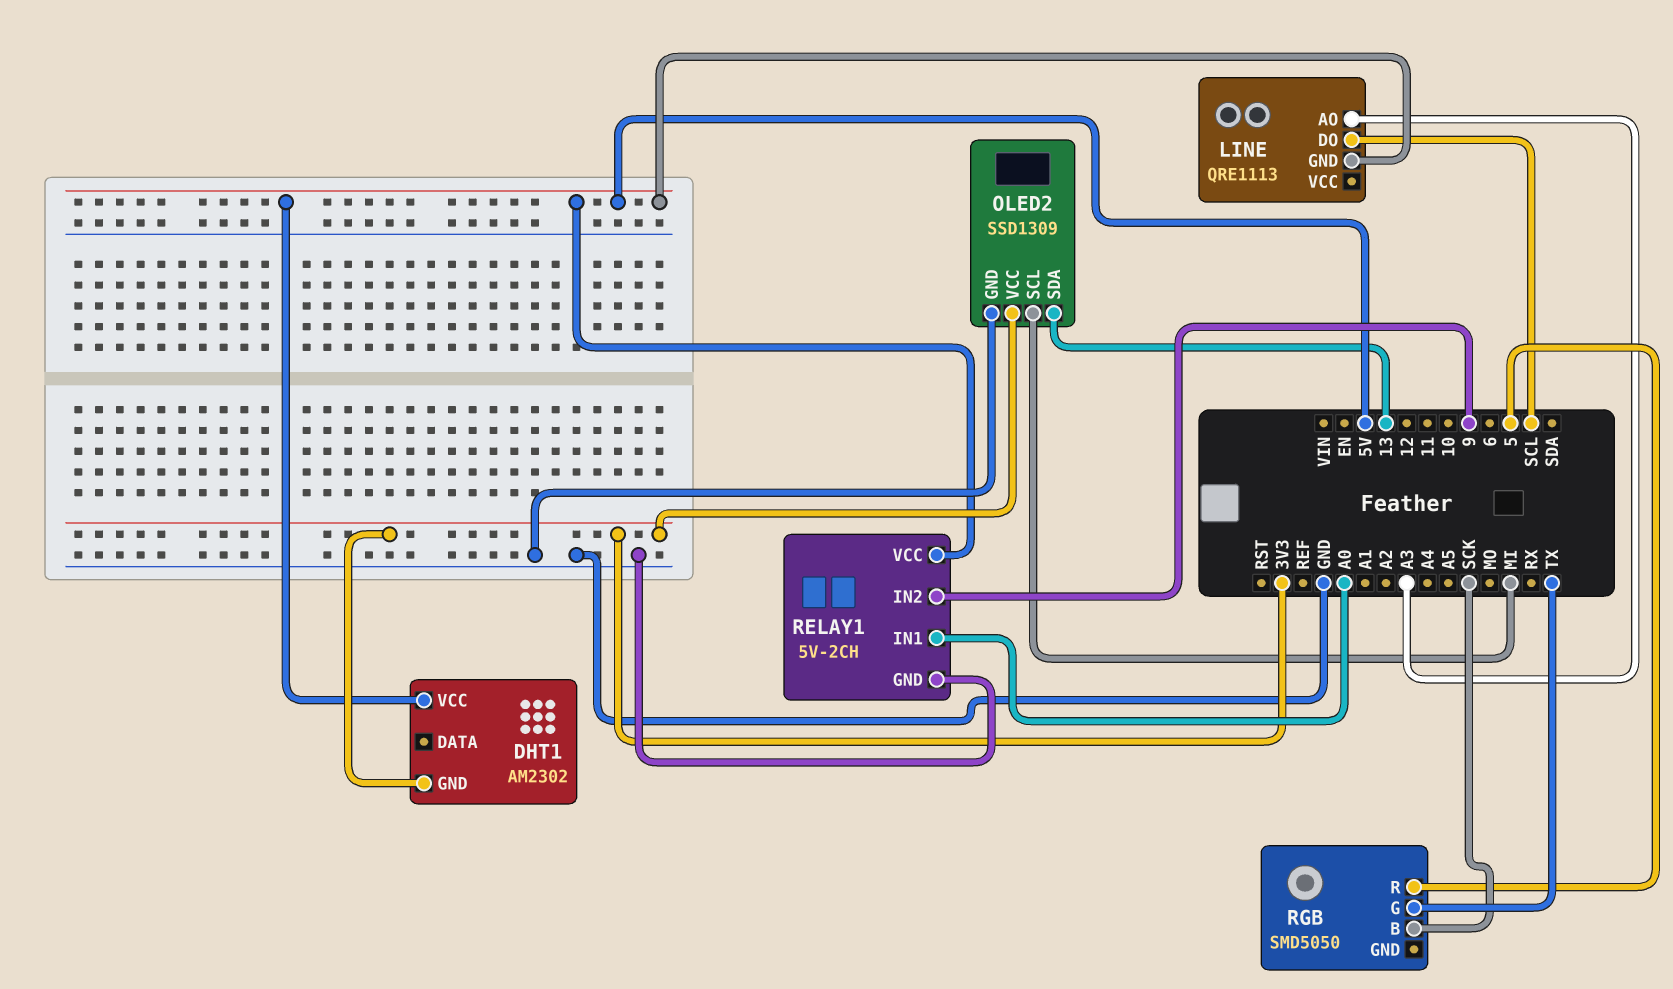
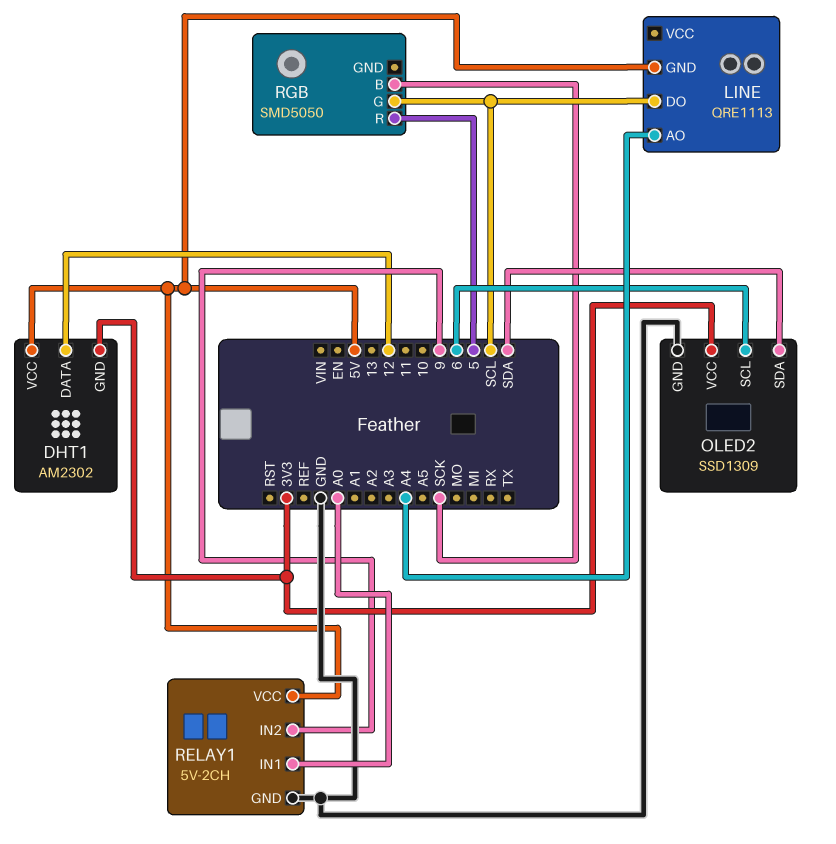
DHT1 pin DATA: none -> 12
LINE pin AO: A3 -> A4
OLED2 pin SCL: MI -> 6
OLED2 pin SDA: 13 -> SDA
RGB pin G: TX -> SCL

